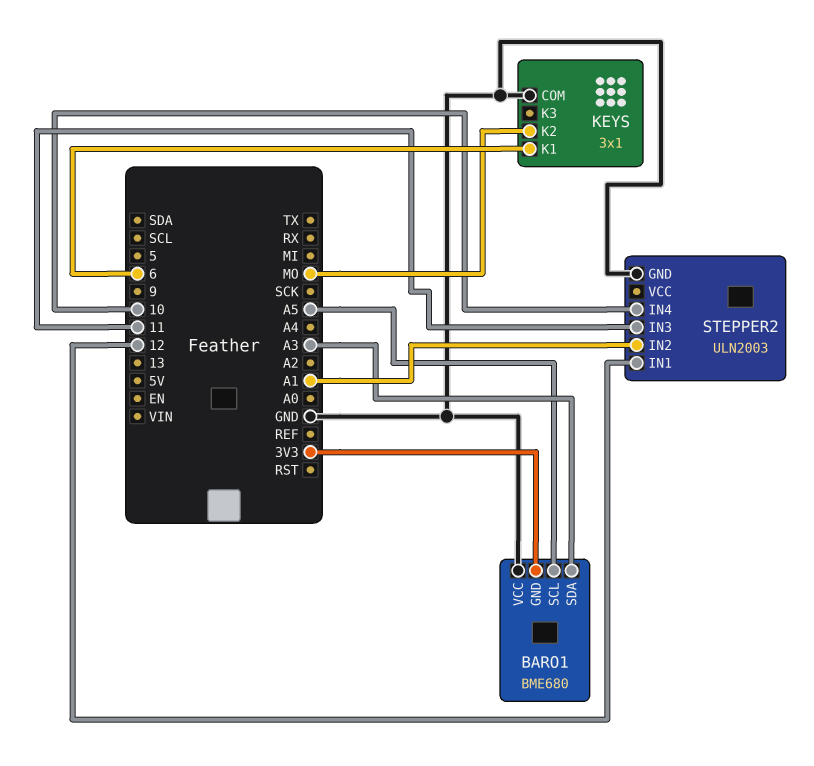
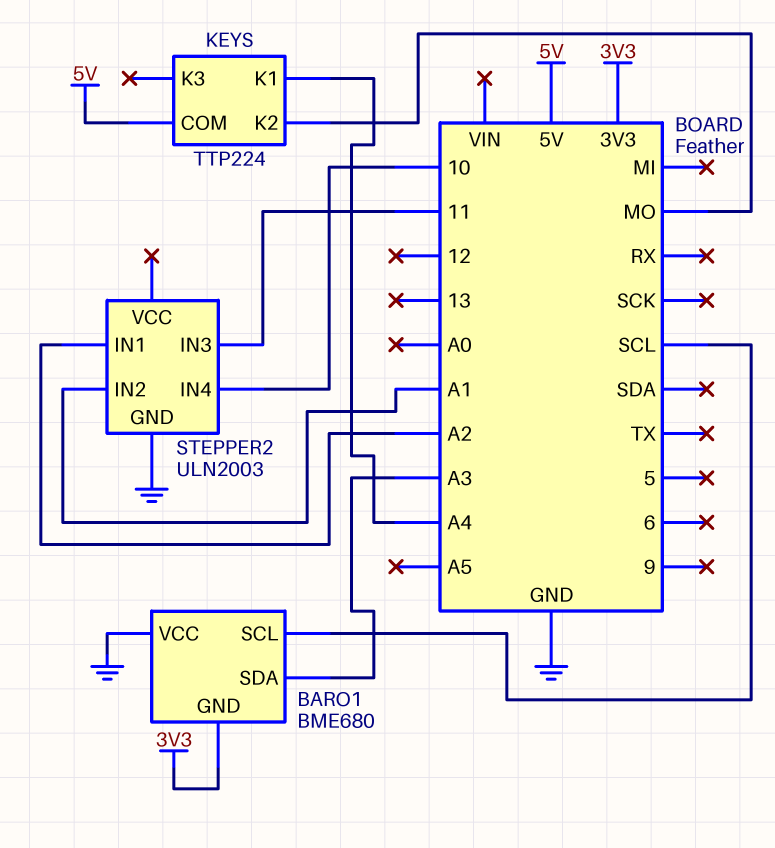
BARO1 pin SCL: A5 -> SCL
KEYS: 3x1 -> TTP224
KEYS pin COM: GND -> 5V
KEYS pin K1: 6 -> A4
STEPPER2 pin IN1: 12 -> A2

